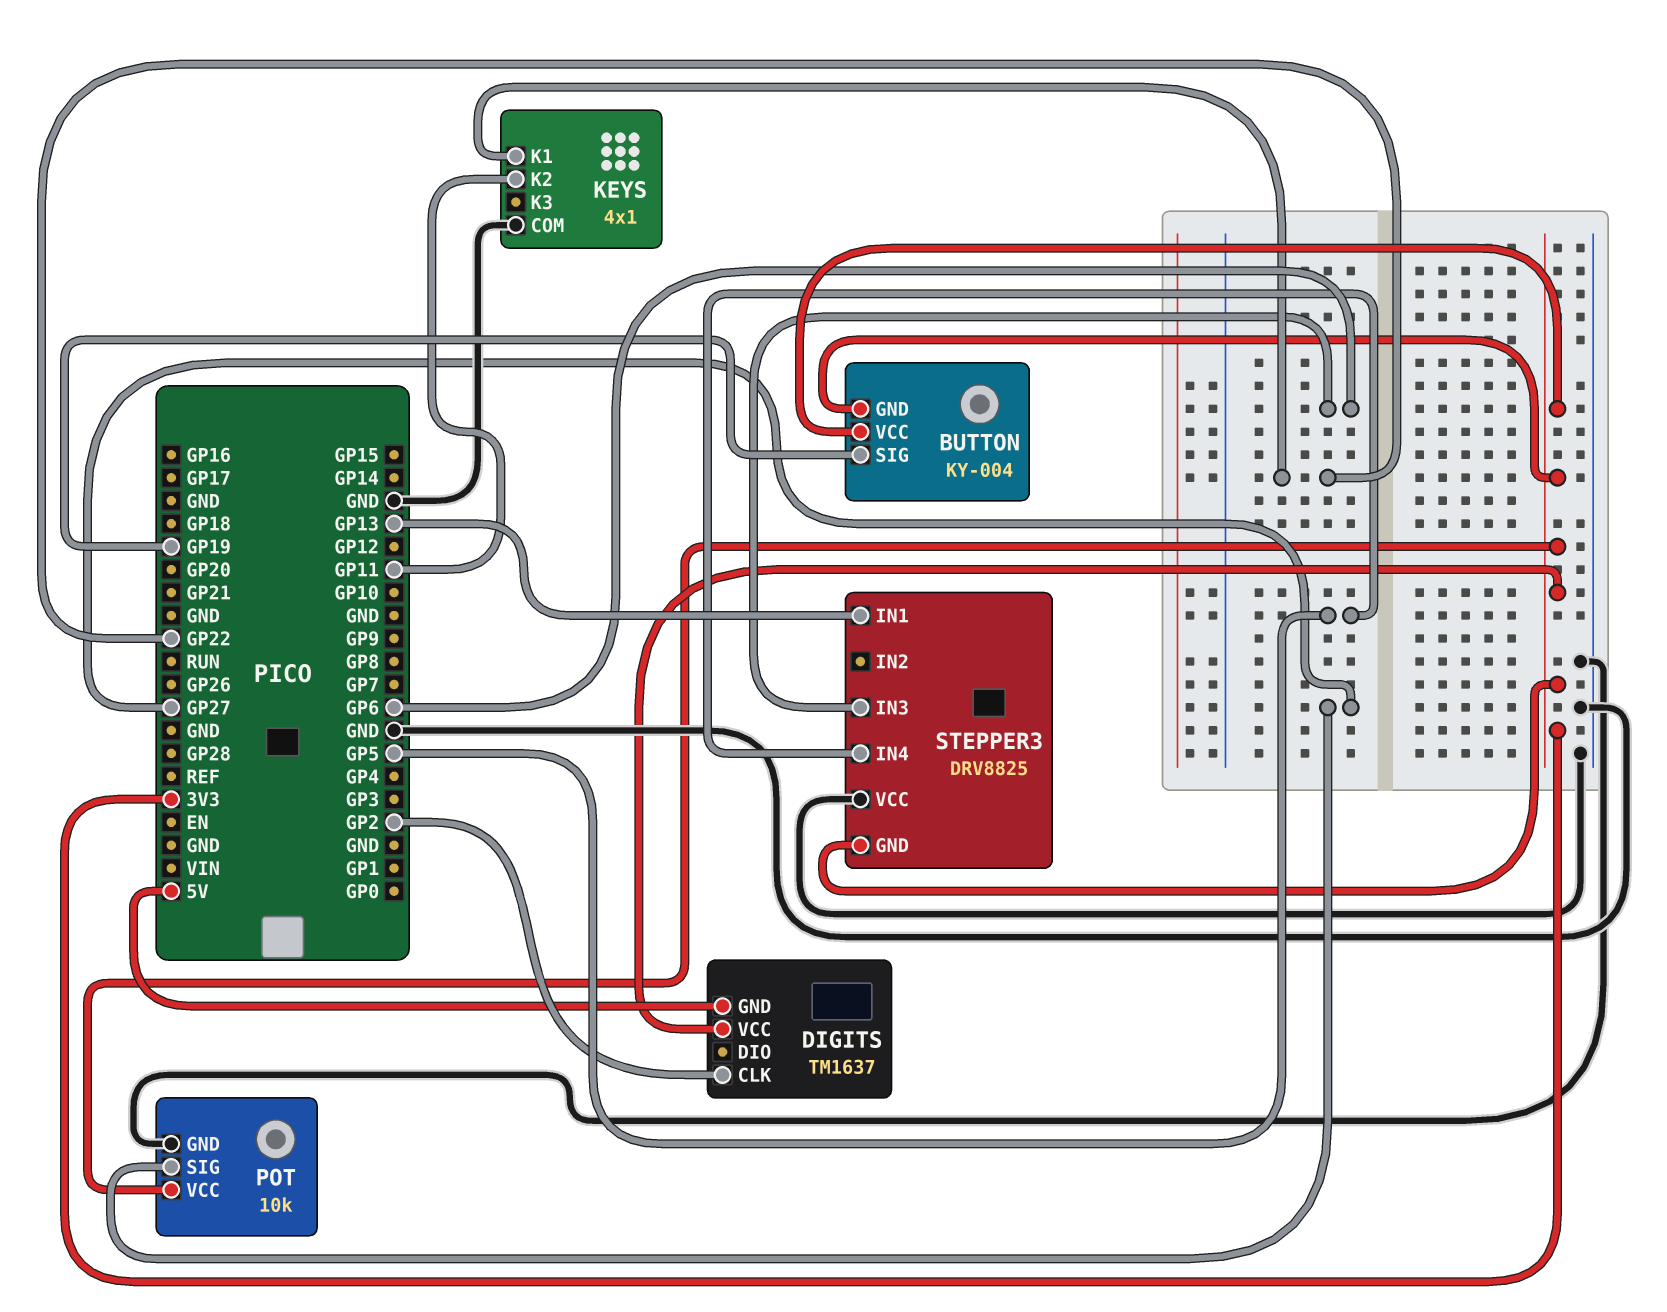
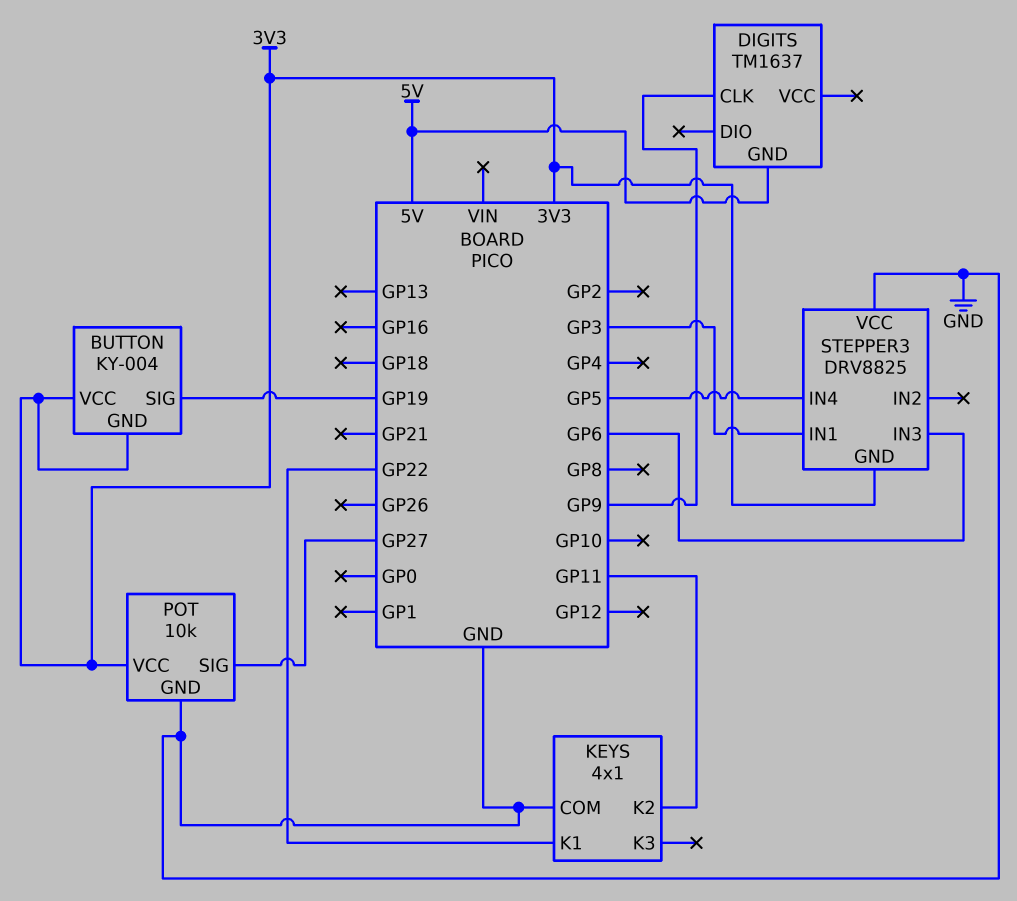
DIGITS pin CLK: GP2 -> GP9
DIGITS pin VCC: 3V3 -> none
STEPPER3 pin IN1: GP13 -> GP3

